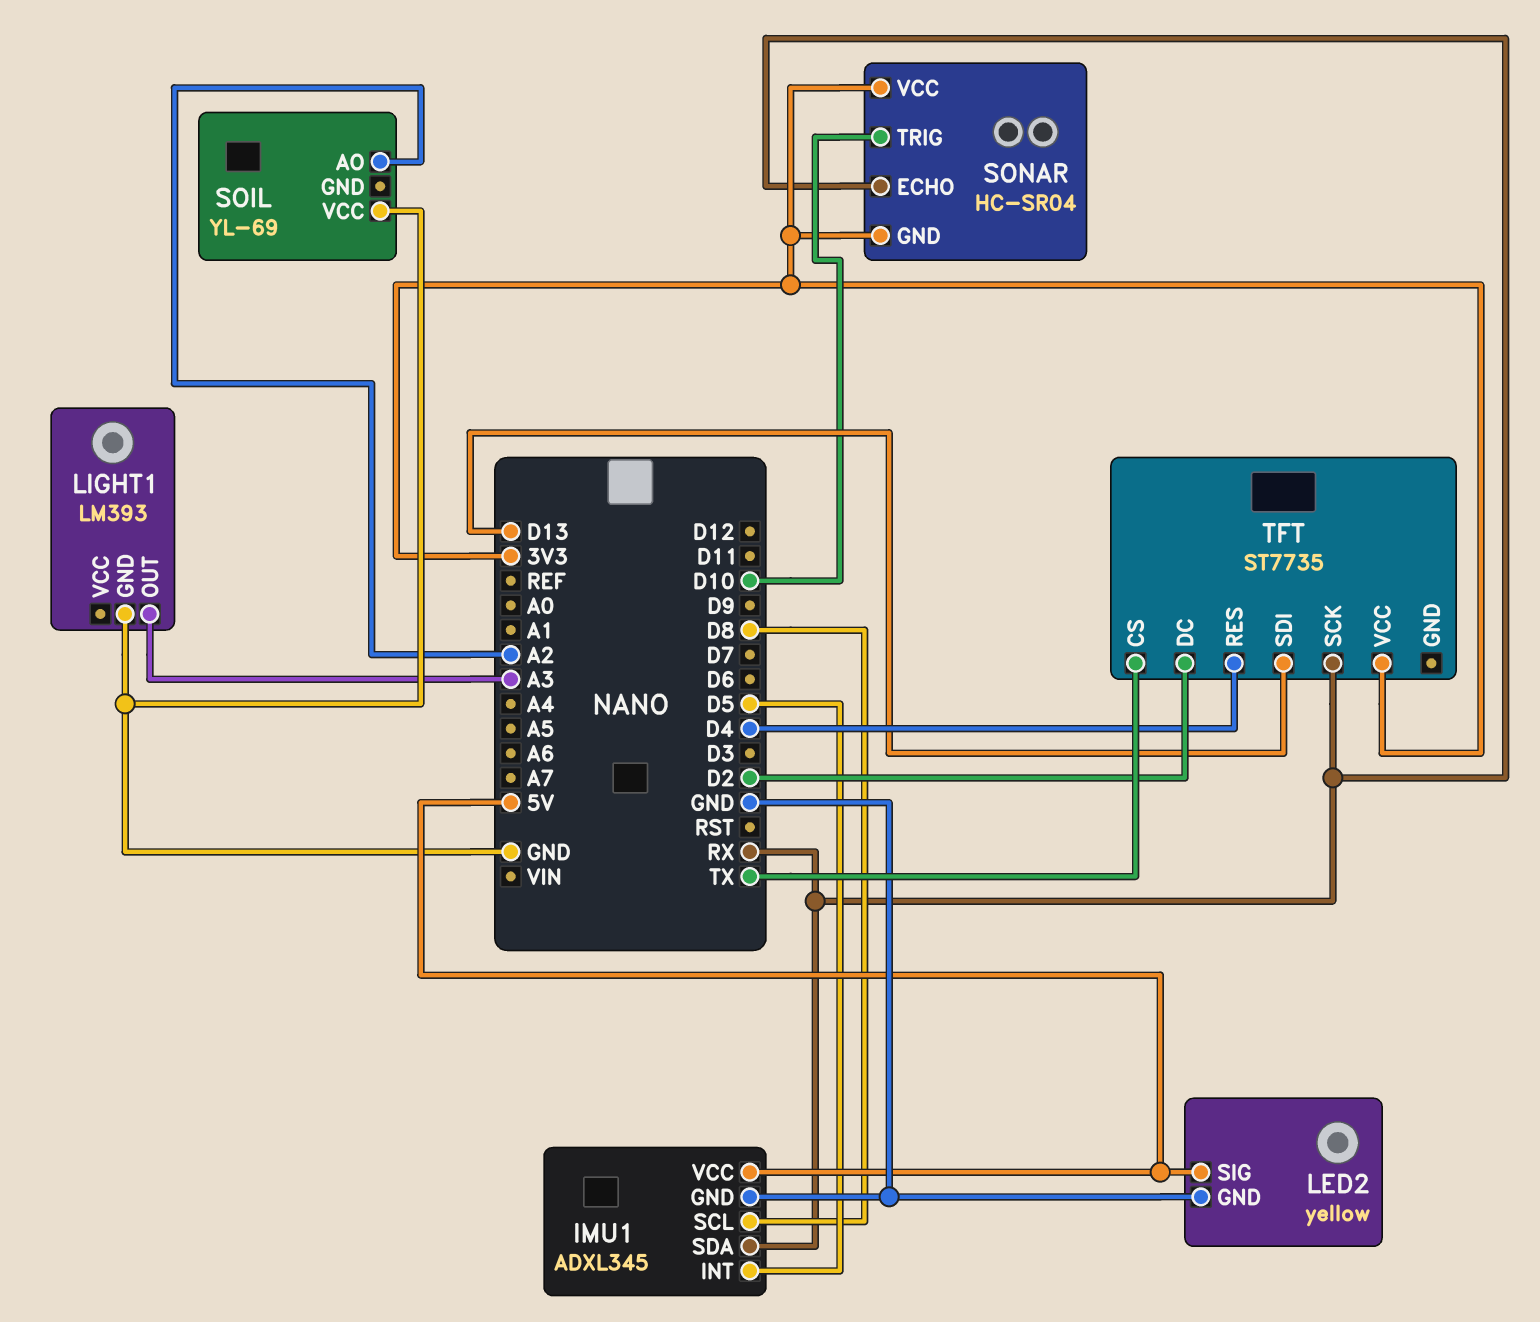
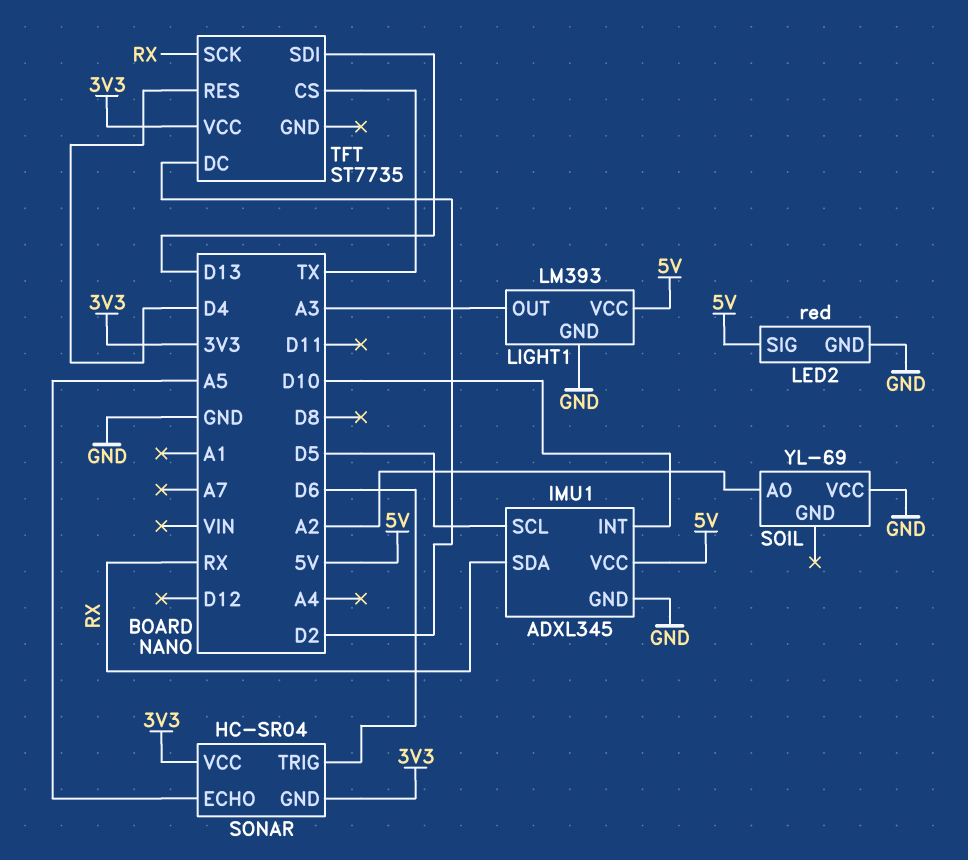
IMU1 pin INT: D5 -> D10
IMU1 pin SCL: D8 -> D5
LED2: yellow -> red
LIGHT1 pin VCC: none -> 5V
SONAR pin ECHO: RX -> A5
SONAR pin TRIG: D10 -> D6

